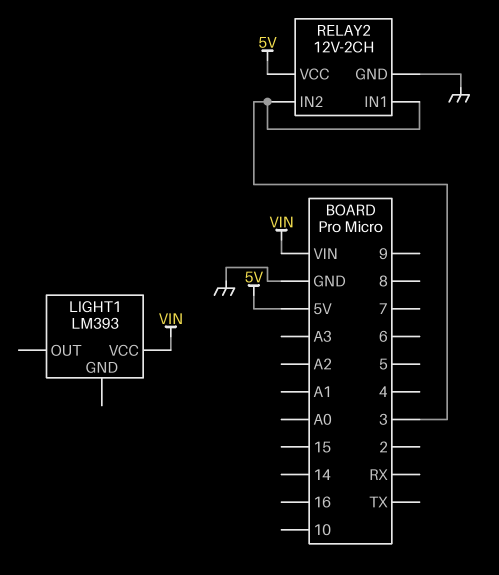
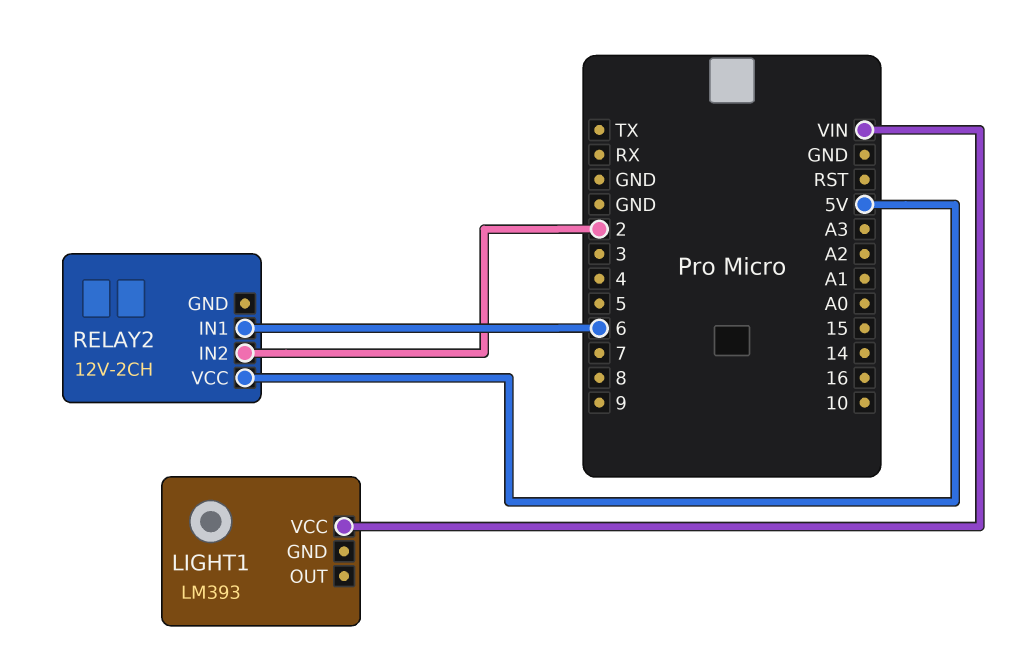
RELAY2 pin GND: GND -> none
RELAY2 pin IN1: 3 -> 6
RELAY2 pin IN2: 3 -> 2

